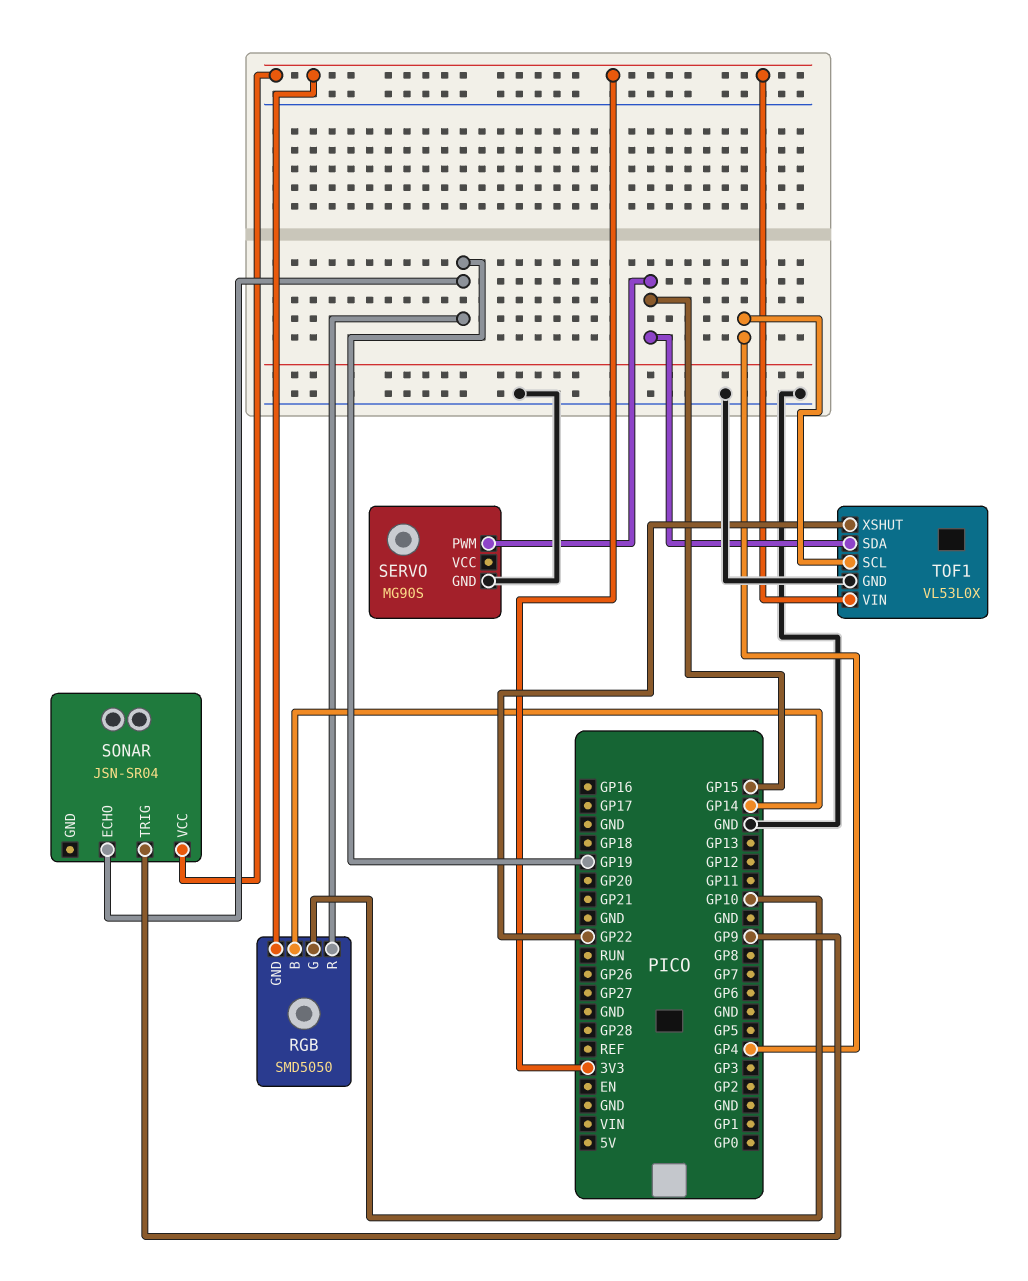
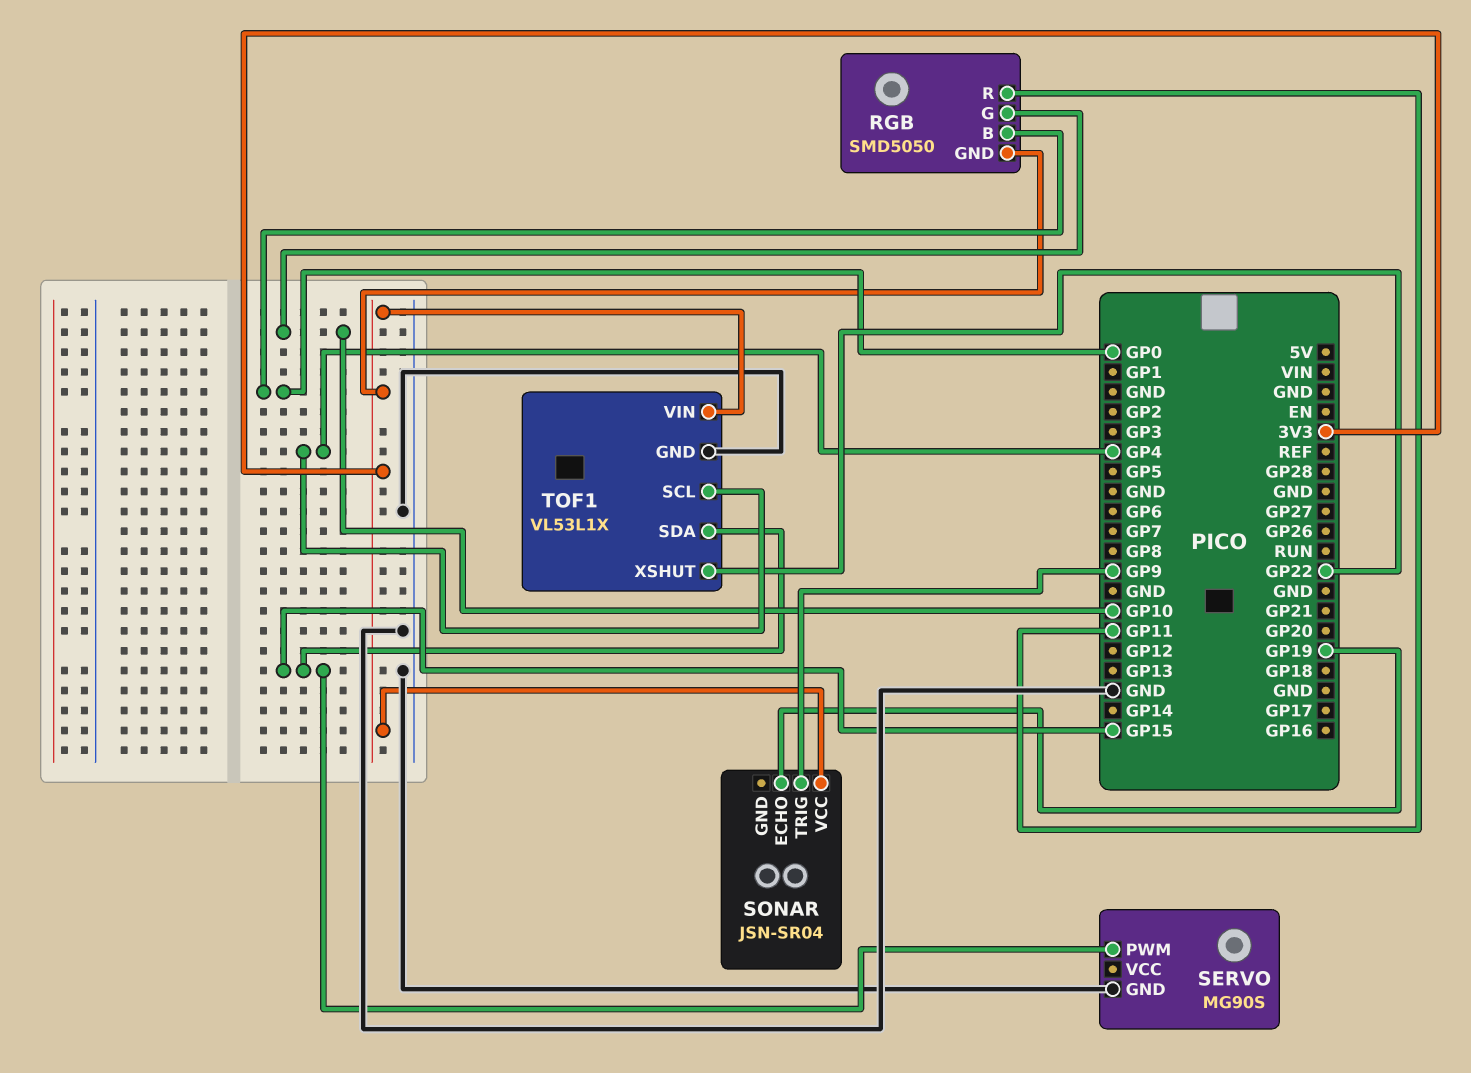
RGB pin B: GP14 -> GP0
RGB pin R: GP19 -> GP11
TOF1: VL53L0X -> VL53L1X

